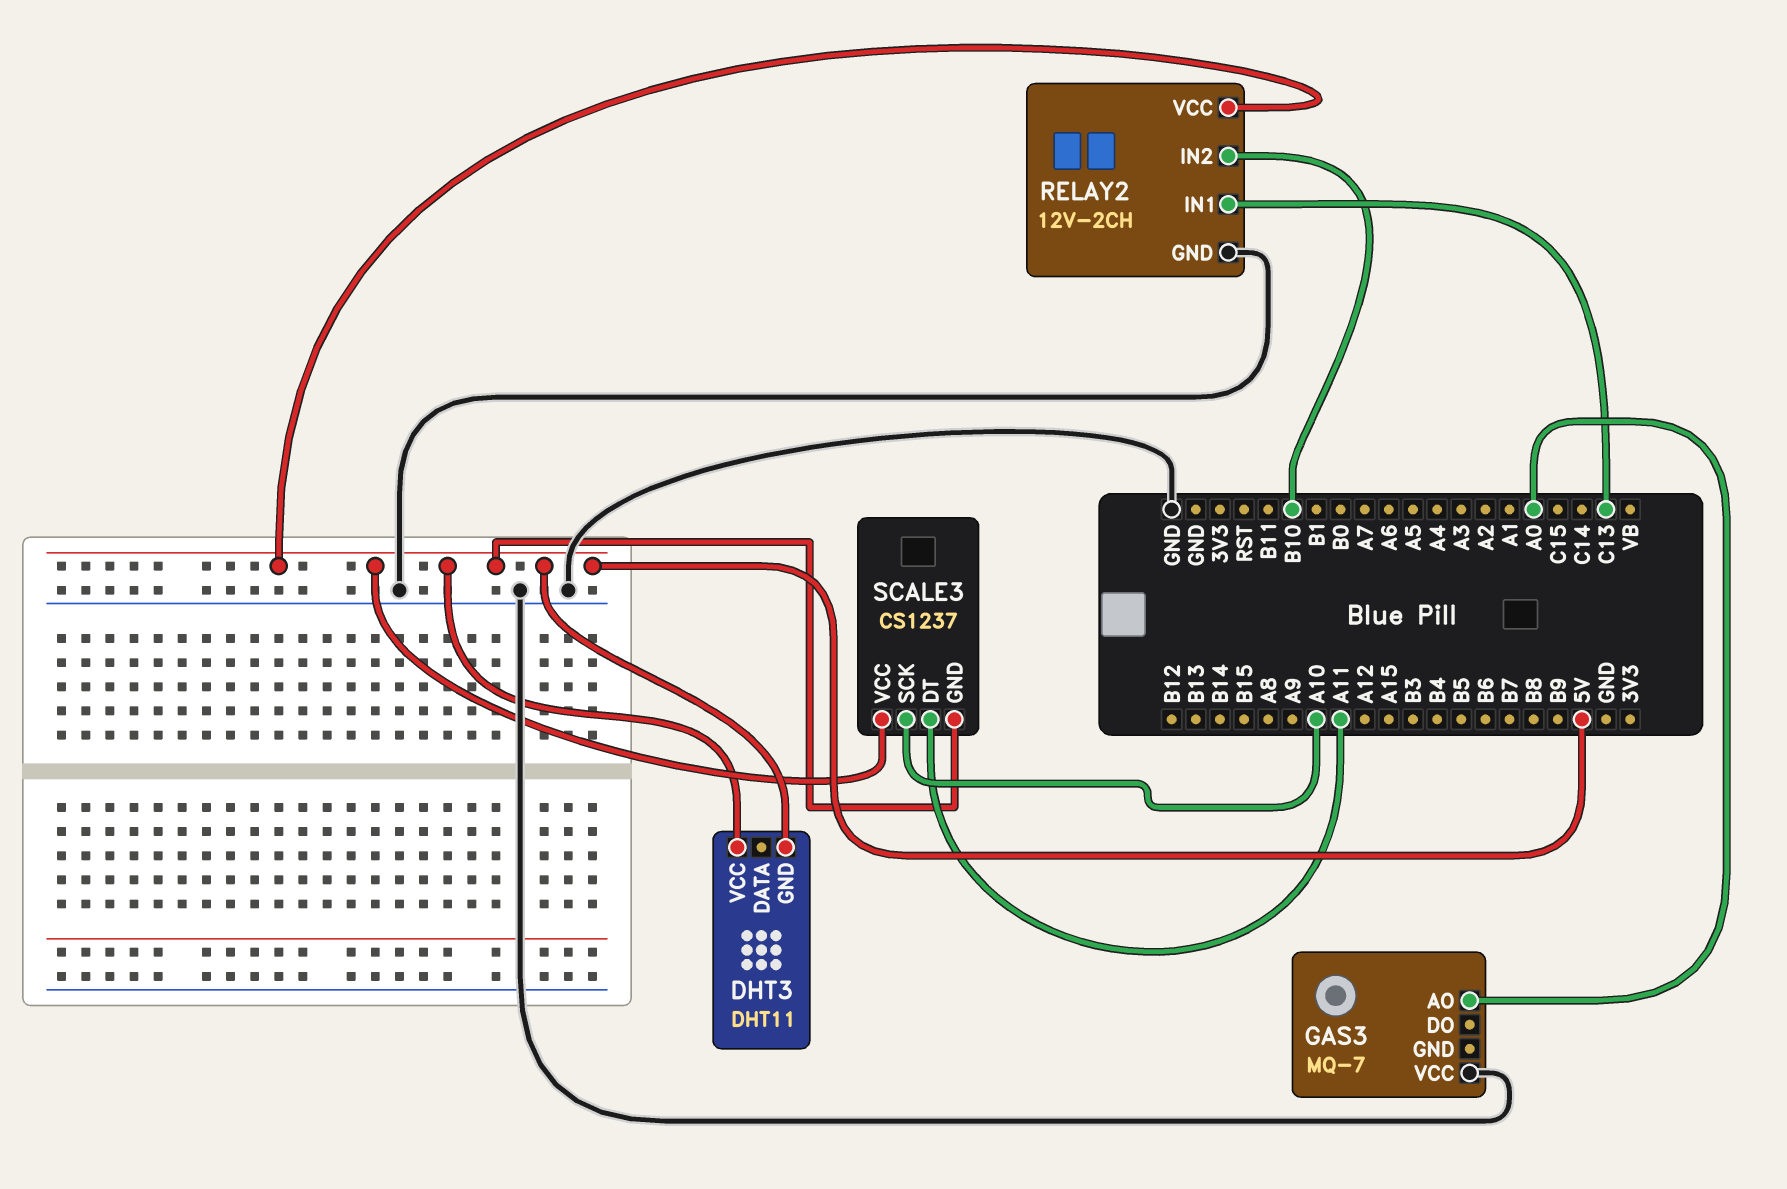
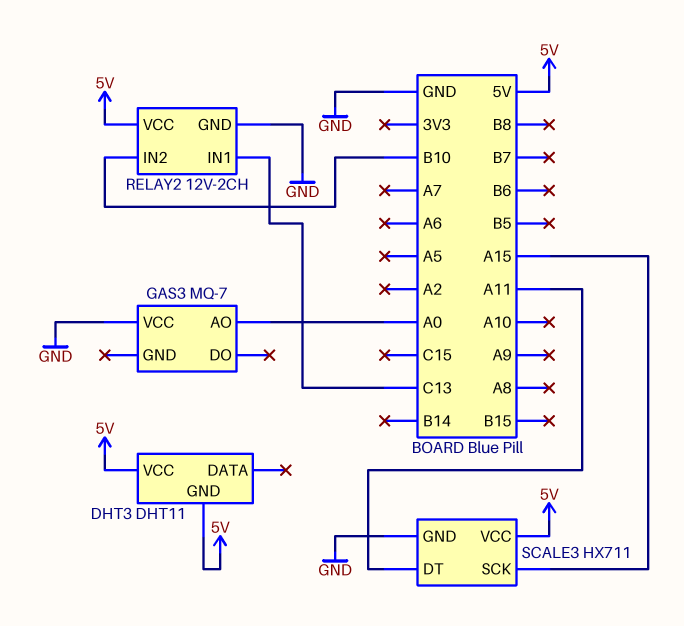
SCALE3: CS1237 -> HX711
SCALE3 pin GND: 5V -> GND
SCALE3 pin SCK: A10 -> A15

